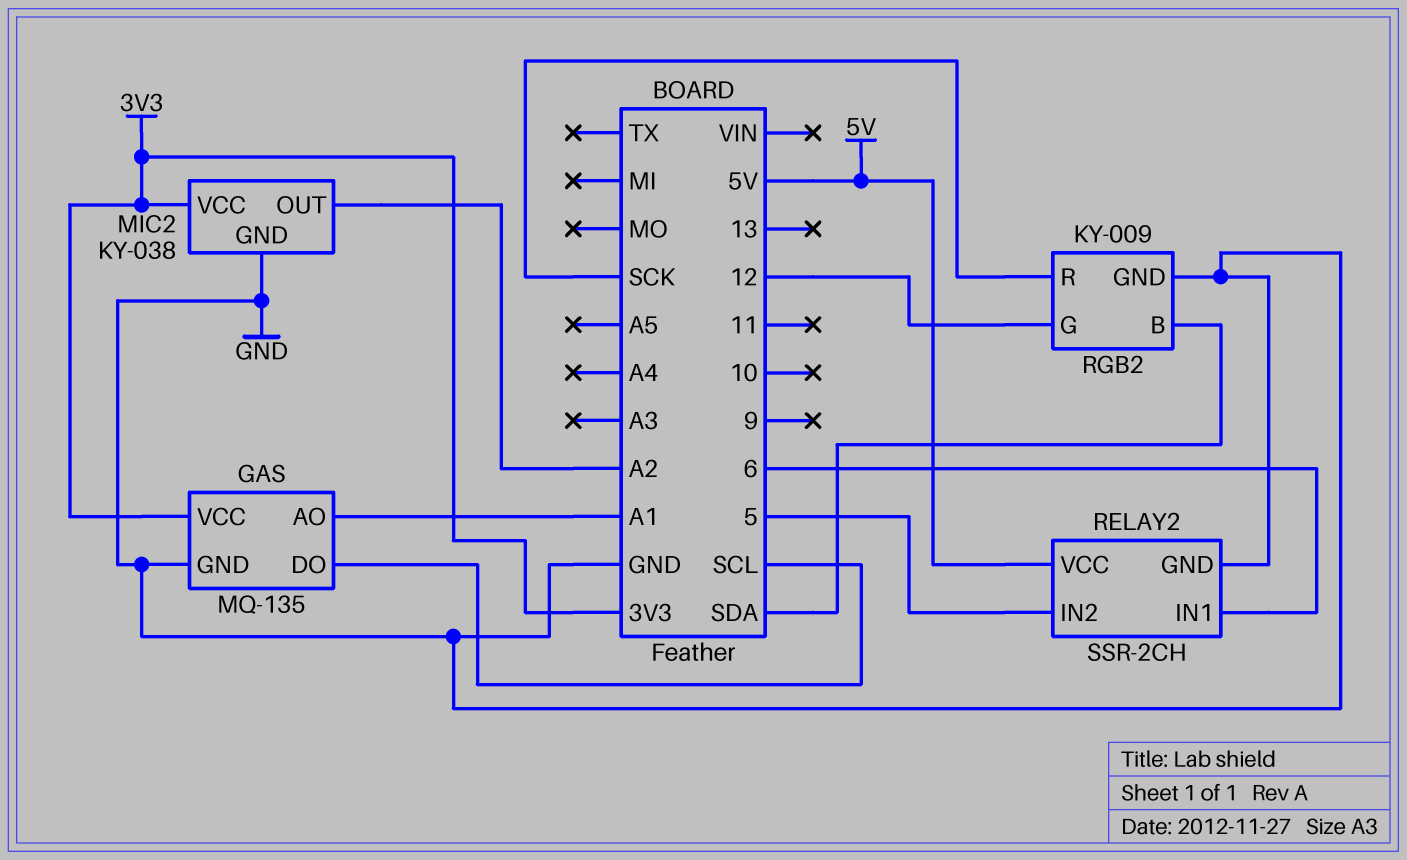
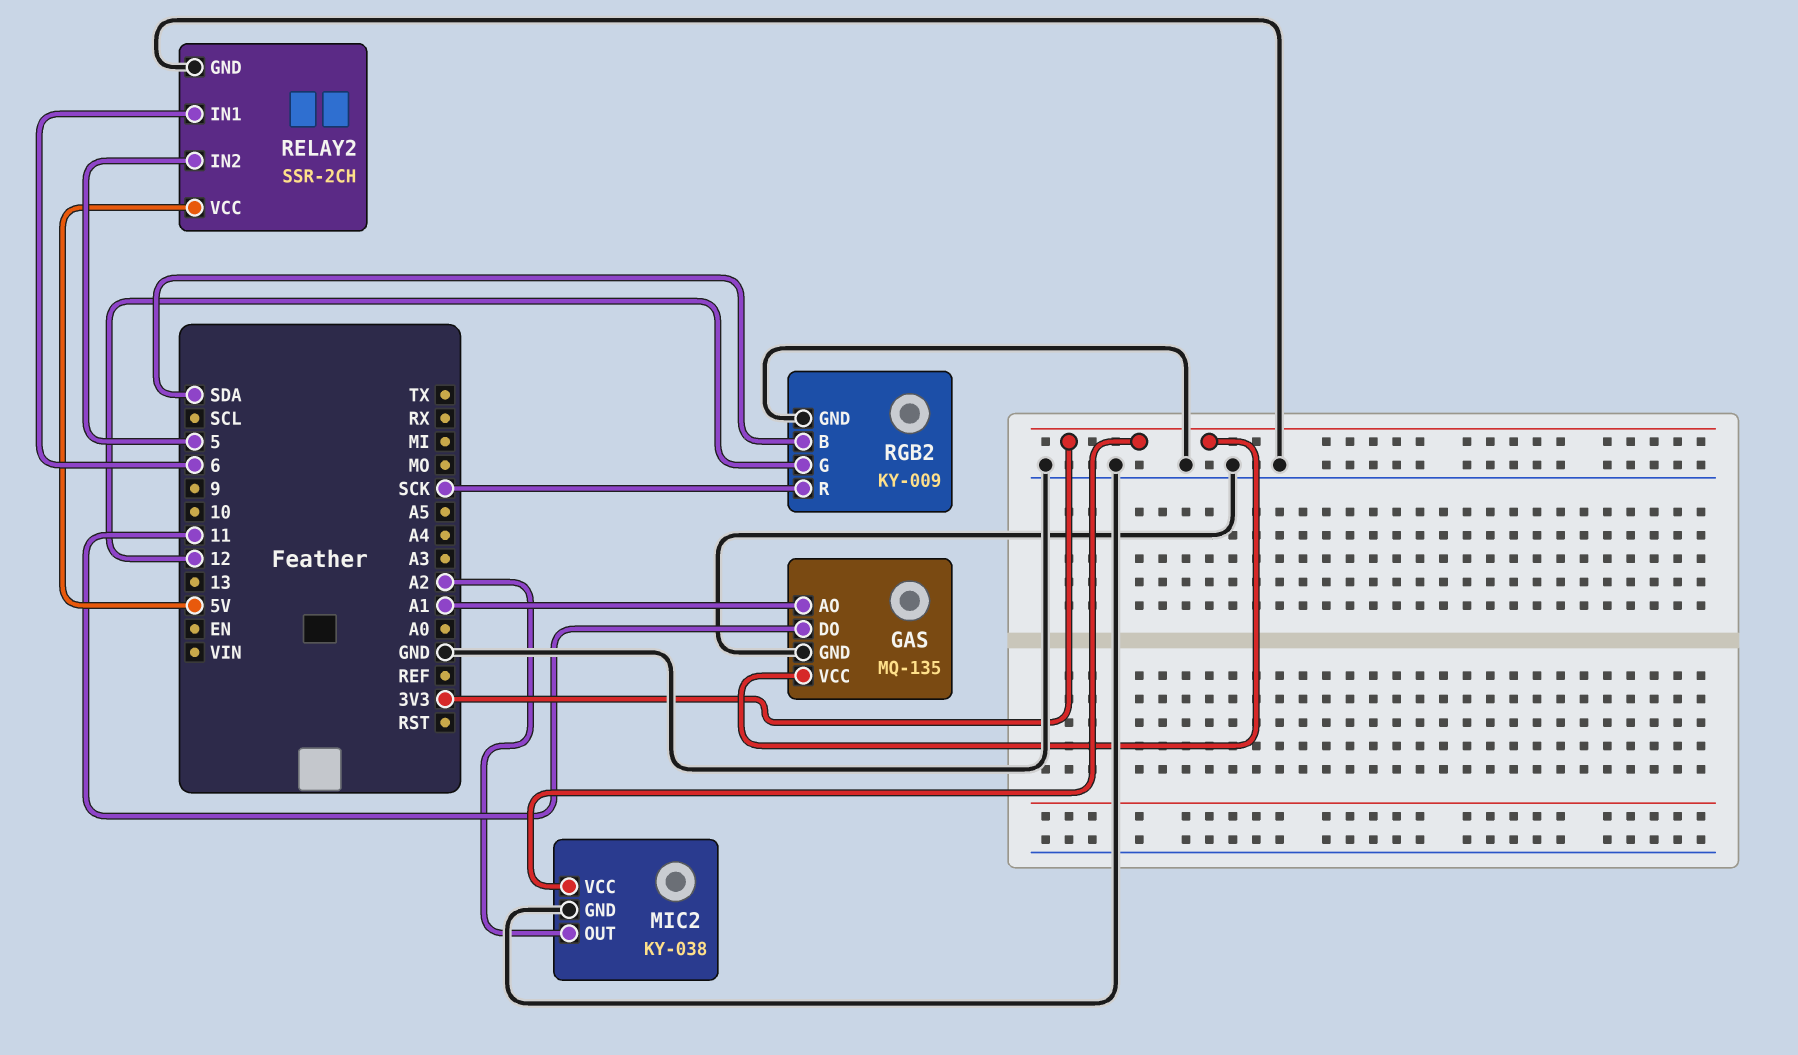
GAS pin DO: SCL -> 11

